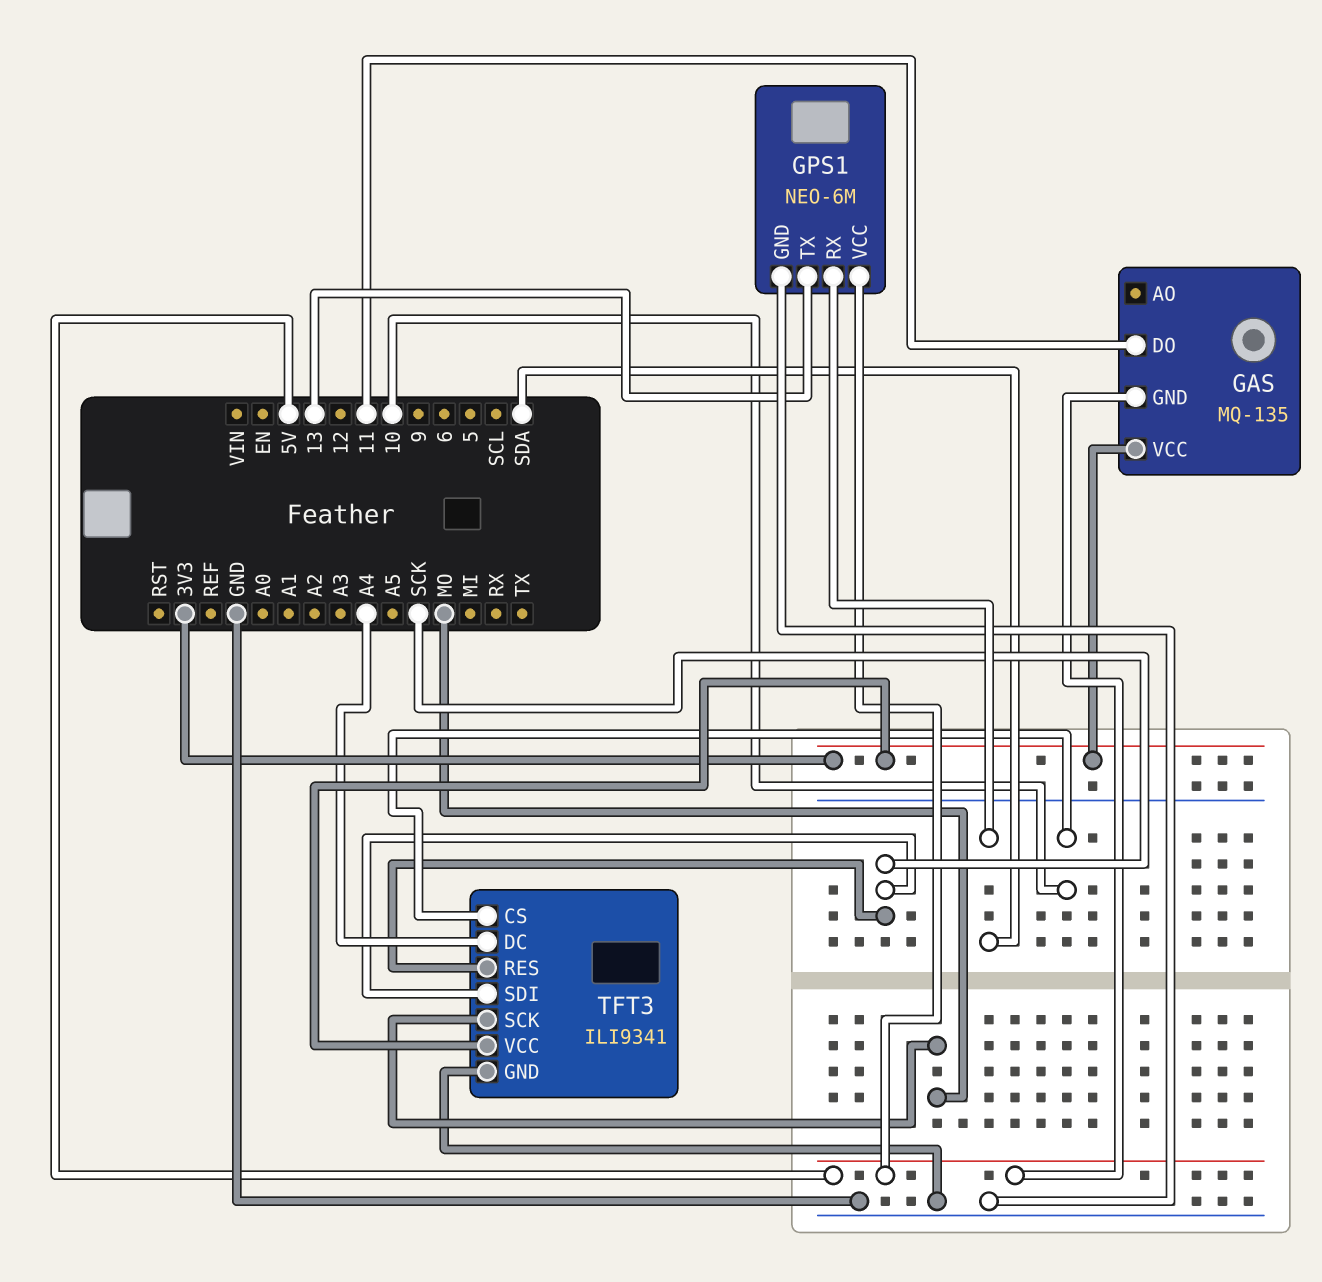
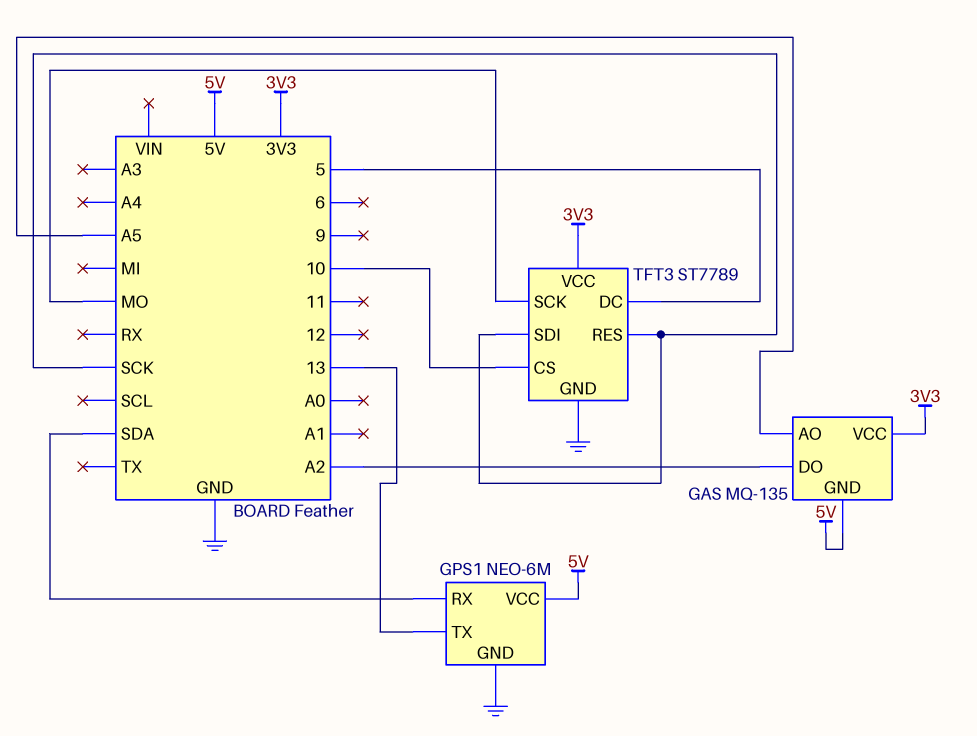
GAS pin AO: none -> A5
GAS pin DO: 11 -> A2
TFT3: ILI9341 -> ST7789
TFT3 pin DC: A4 -> 5

